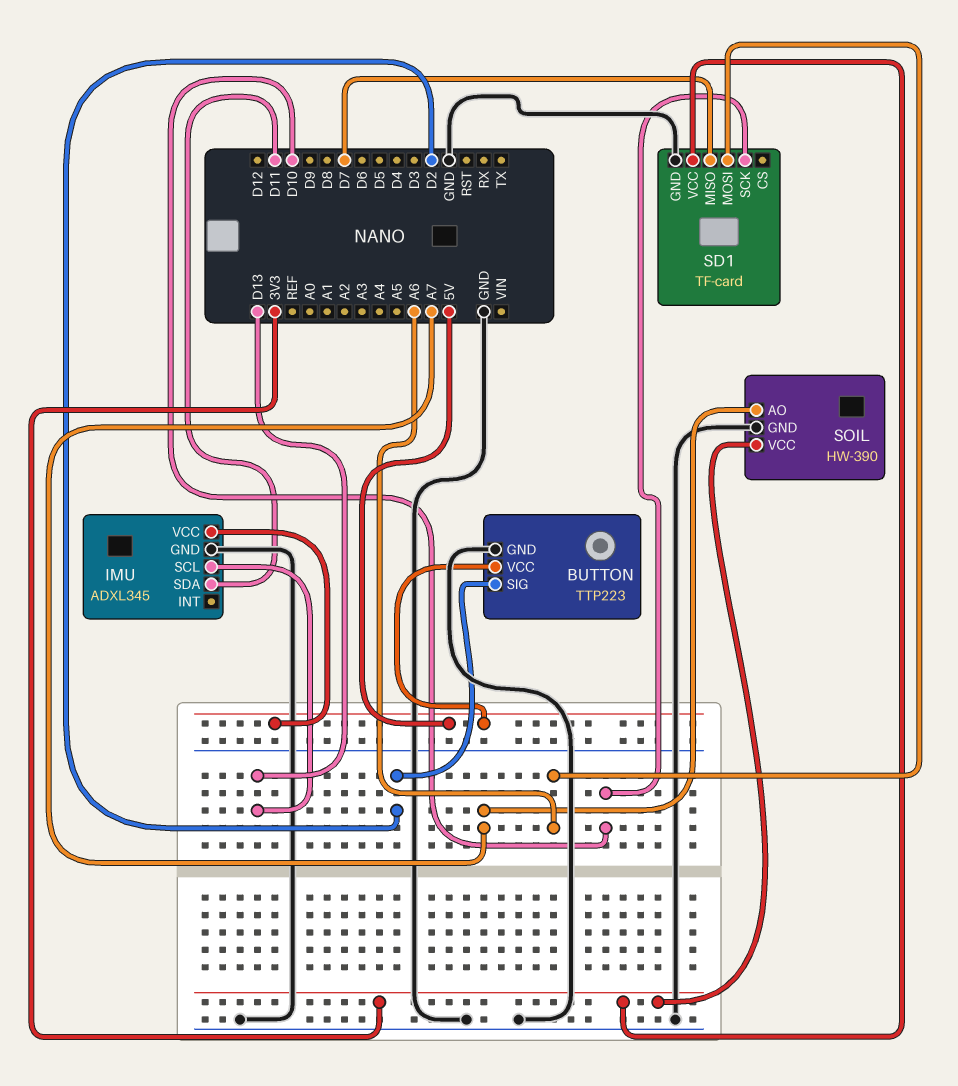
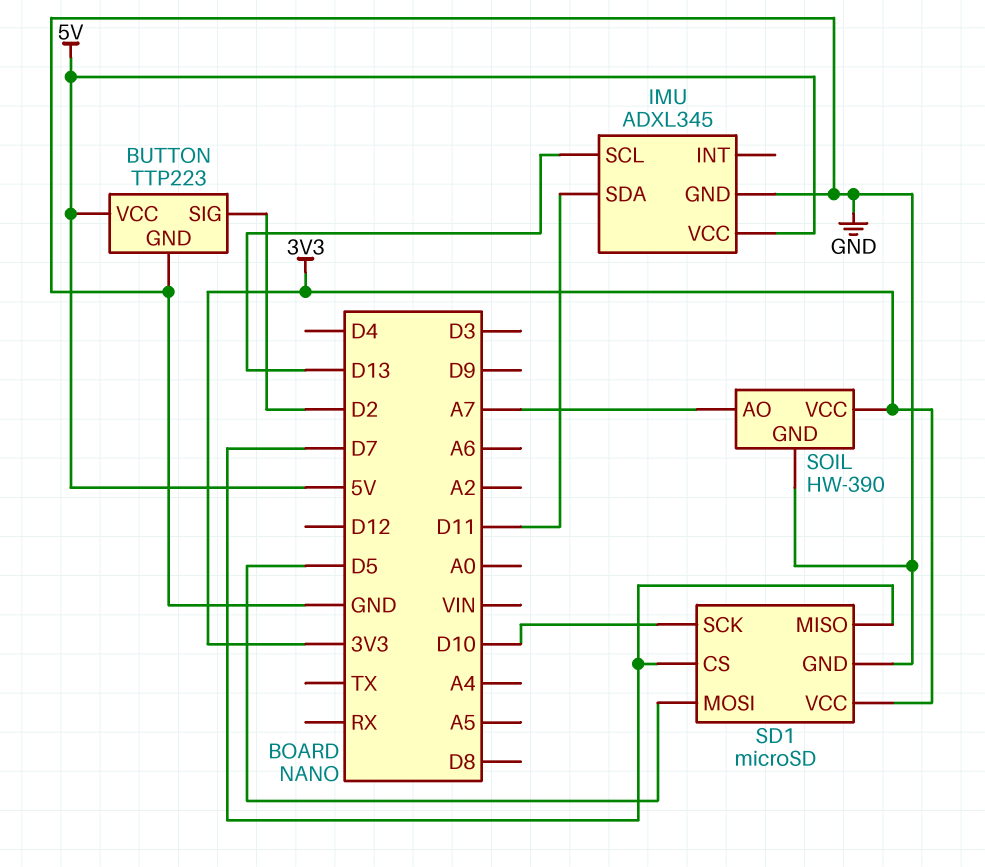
SD1: TF-card -> microSD
SD1 pin CS: none -> D7
SD1 pin MOSI: A6 -> D5

